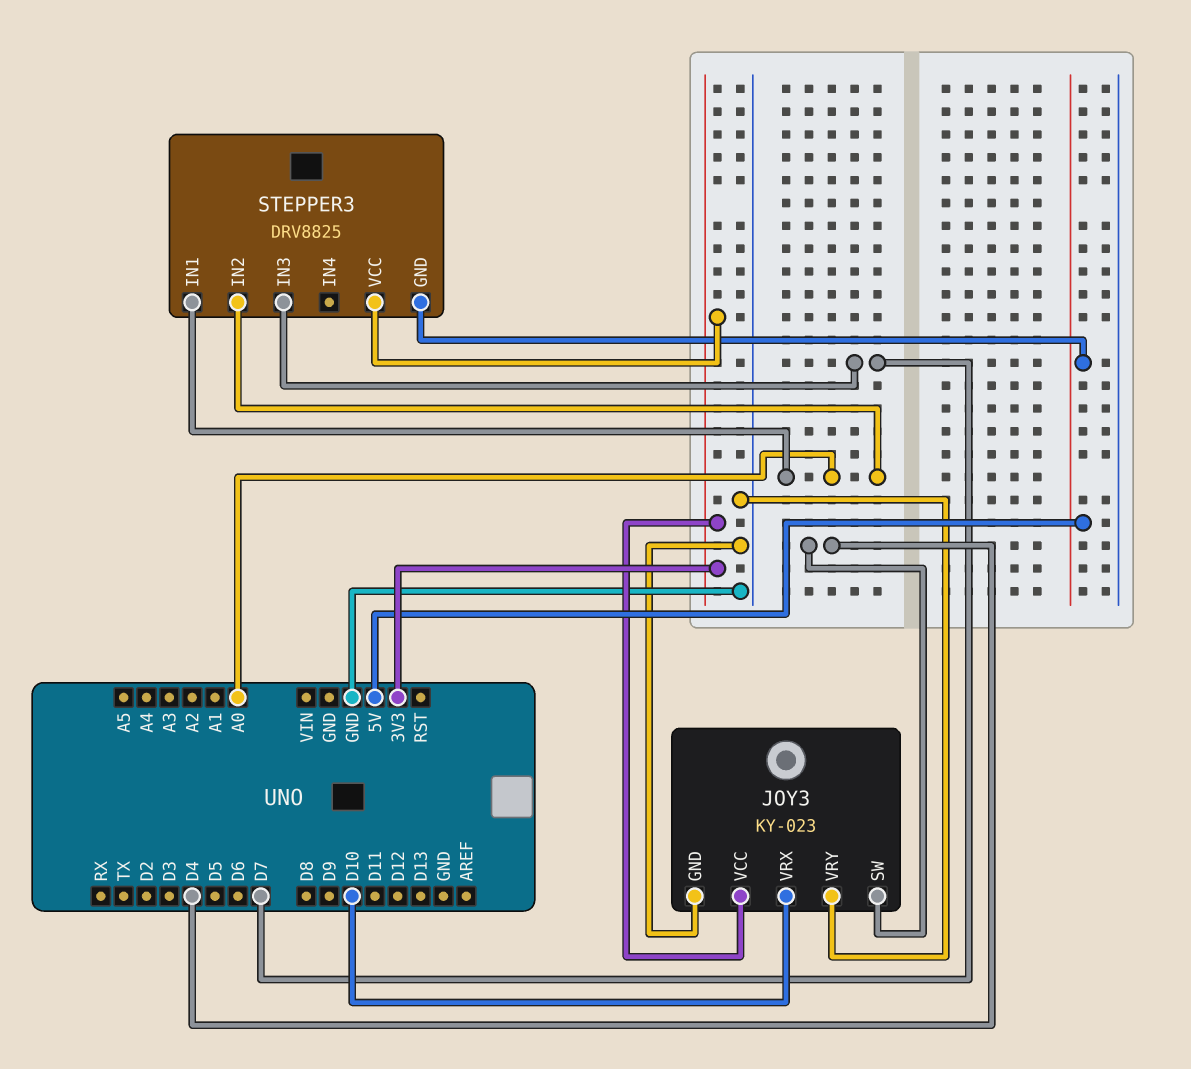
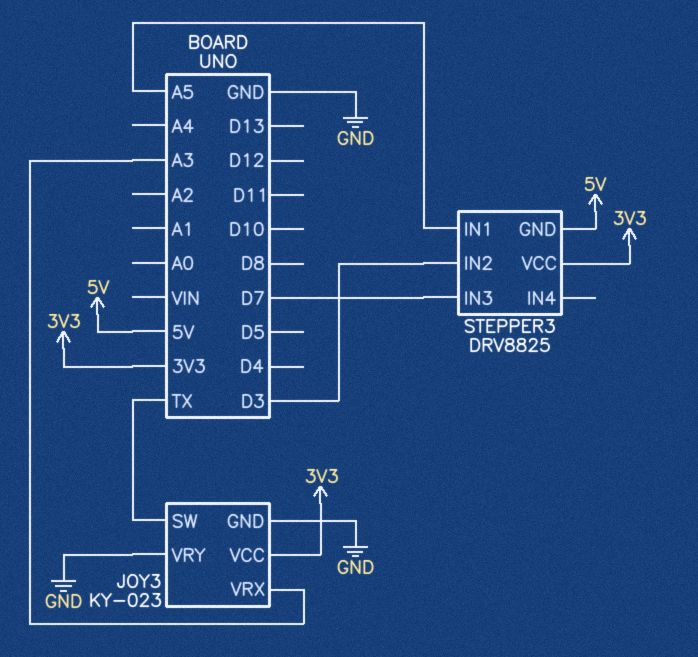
JOY3 pin SW: D4 -> TX
JOY3 pin VRX: D10 -> A3
STEPPER3 pin IN1: A0 -> A5
STEPPER3 pin IN2: A0 -> D3

